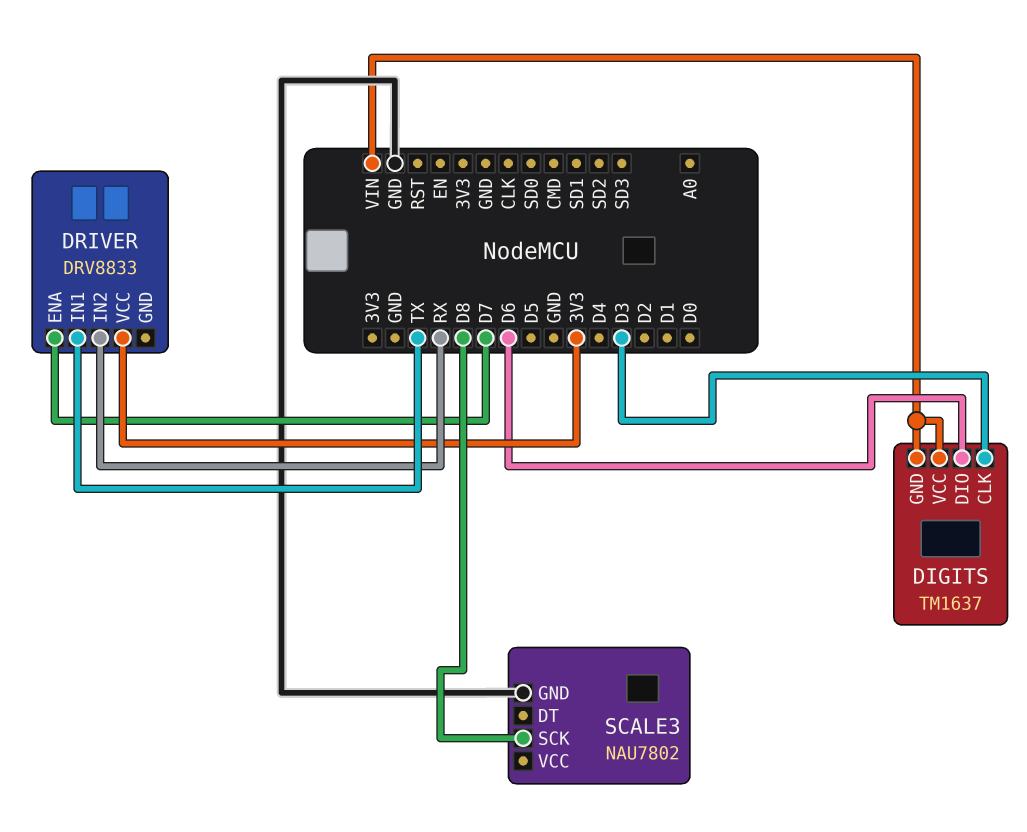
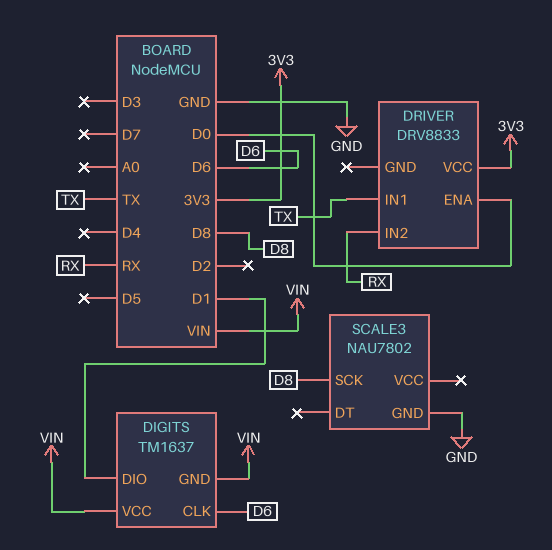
DIGITS pin CLK: D3 -> D6
DIGITS pin DIO: D6 -> D1
DRIVER pin ENA: D7 -> D0

